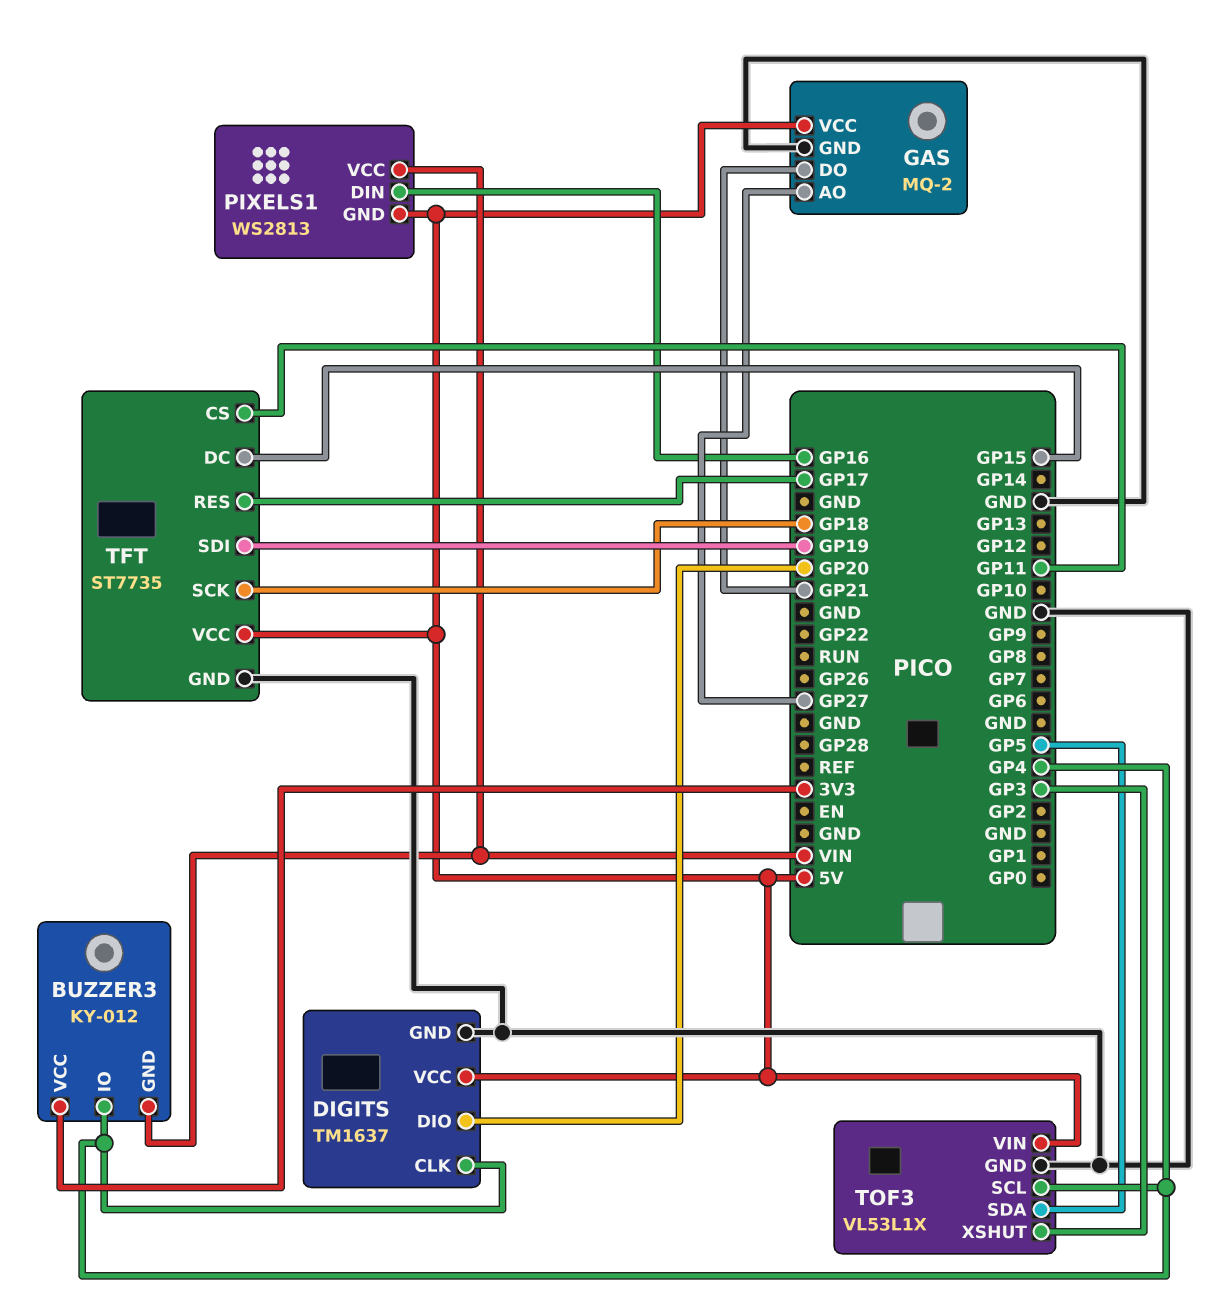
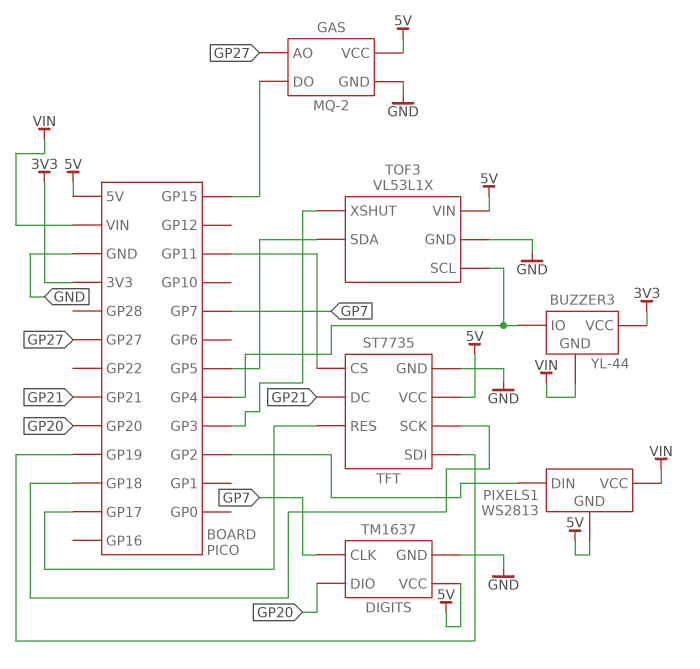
BUZZER3: KY-012 -> YL-44
DIGITS pin CLK: GP4 -> GP7
GAS pin DO: GP21 -> GP15
PIXELS1 pin DIN: GP16 -> GP2
TFT pin DC: GP15 -> GP21

